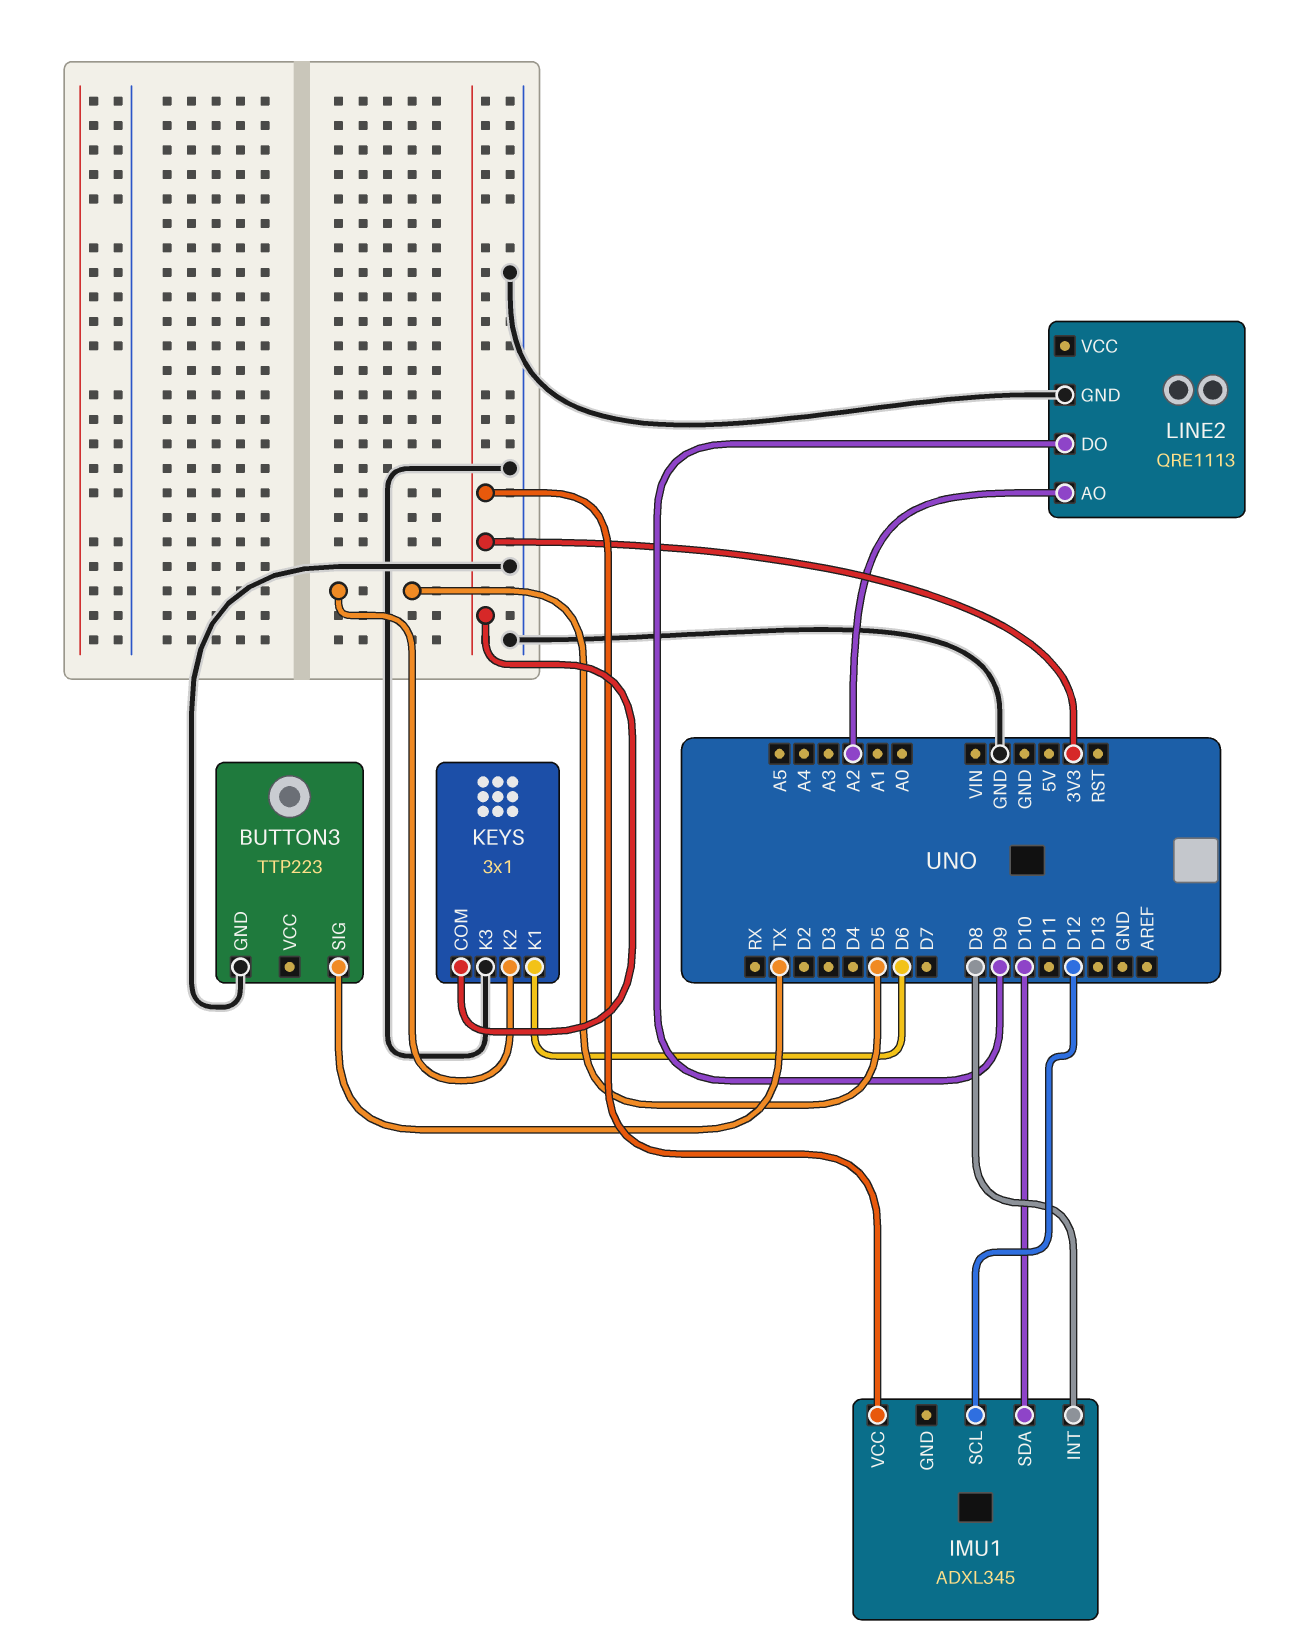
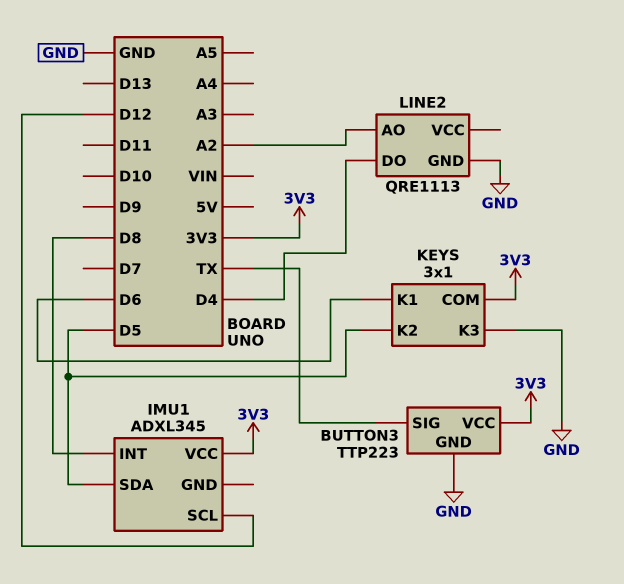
BUTTON3 pin VCC: none -> 3V3
IMU1 pin SDA: D10 -> D5
LINE2 pin DO: D9 -> D4

